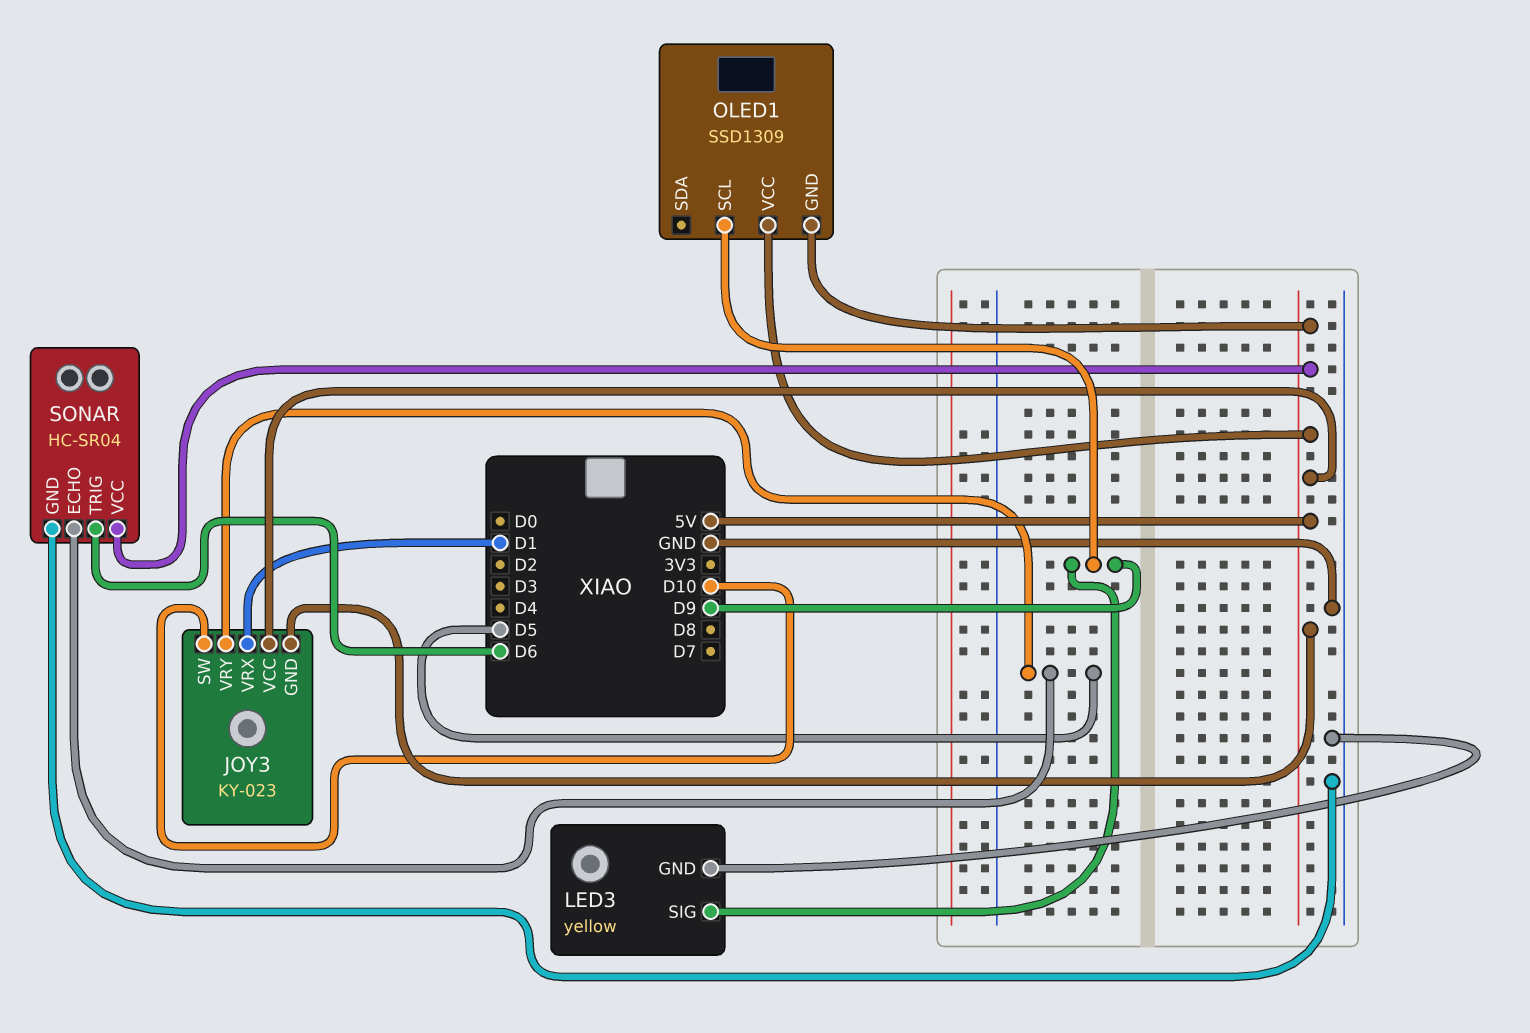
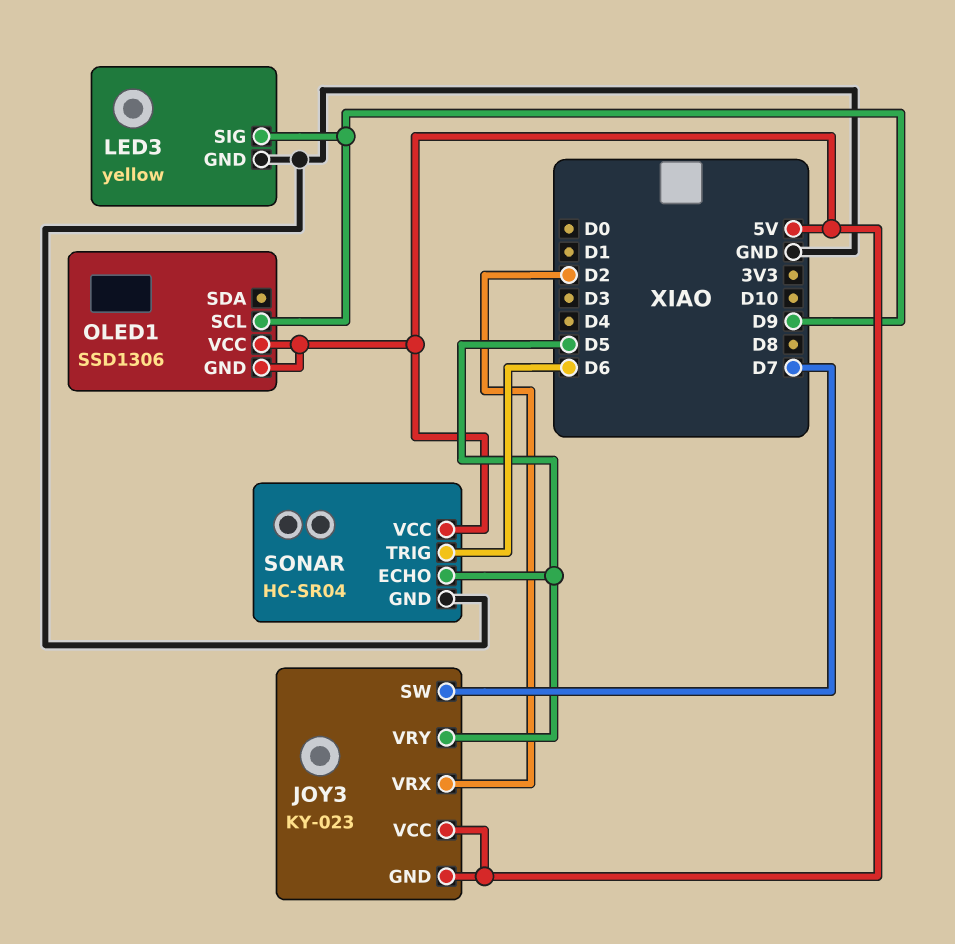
JOY3 pin SW: D10 -> D7
JOY3 pin VRX: D1 -> D2
OLED1: SSD1309 -> SSD1306

